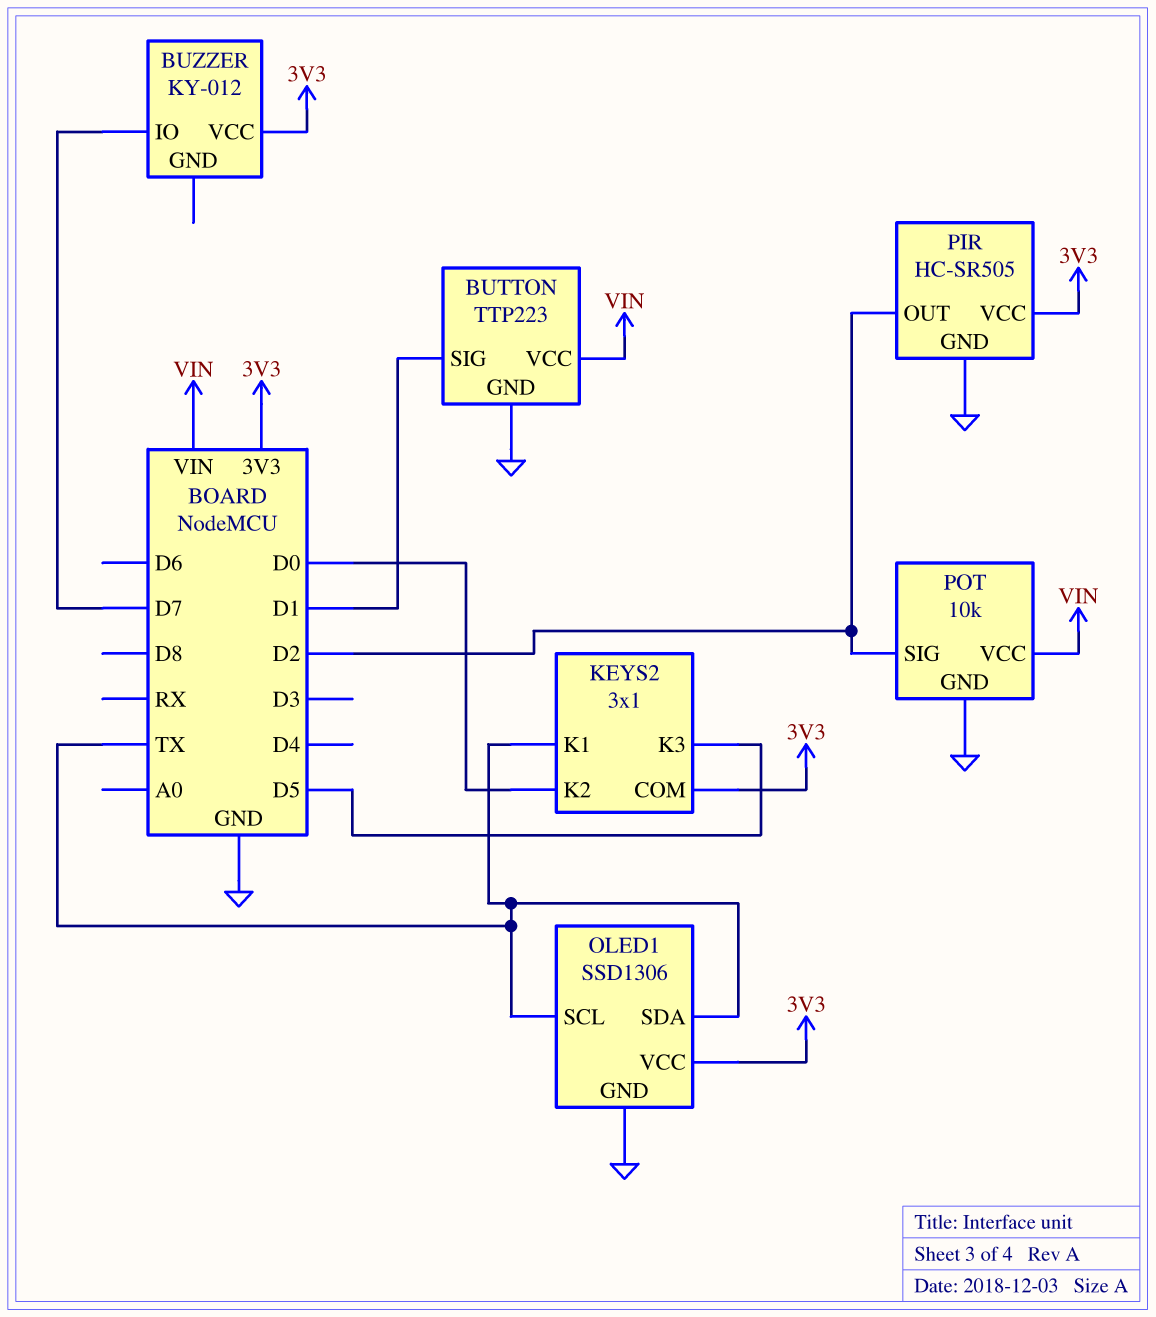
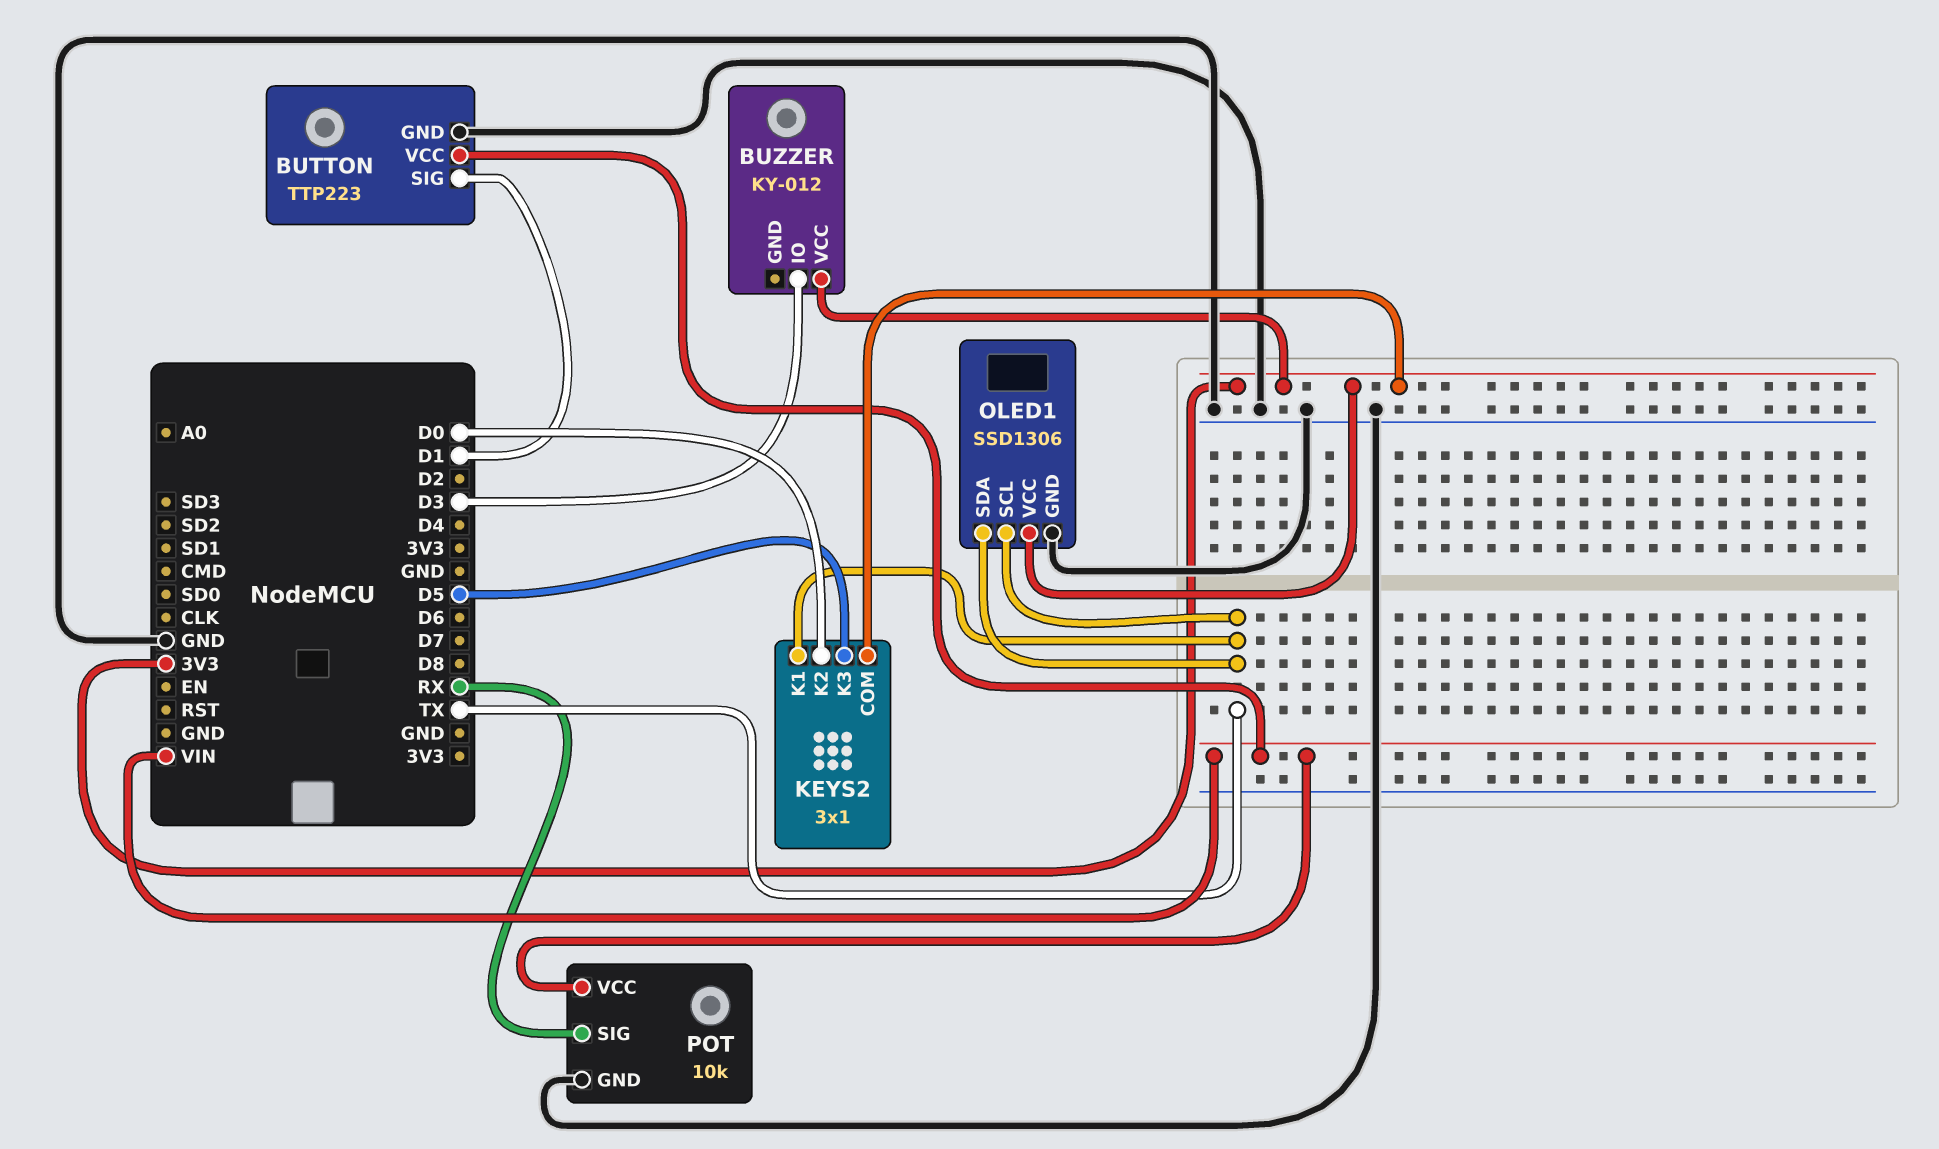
BUZZER pin IO: D7 -> D3
PIR: HC-SR505 -> none
PIR pin GND: GND -> none
PIR pin OUT: D2 -> none
PIR pin VCC: 3V3 -> none
POT pin SIG: D2 -> RX

